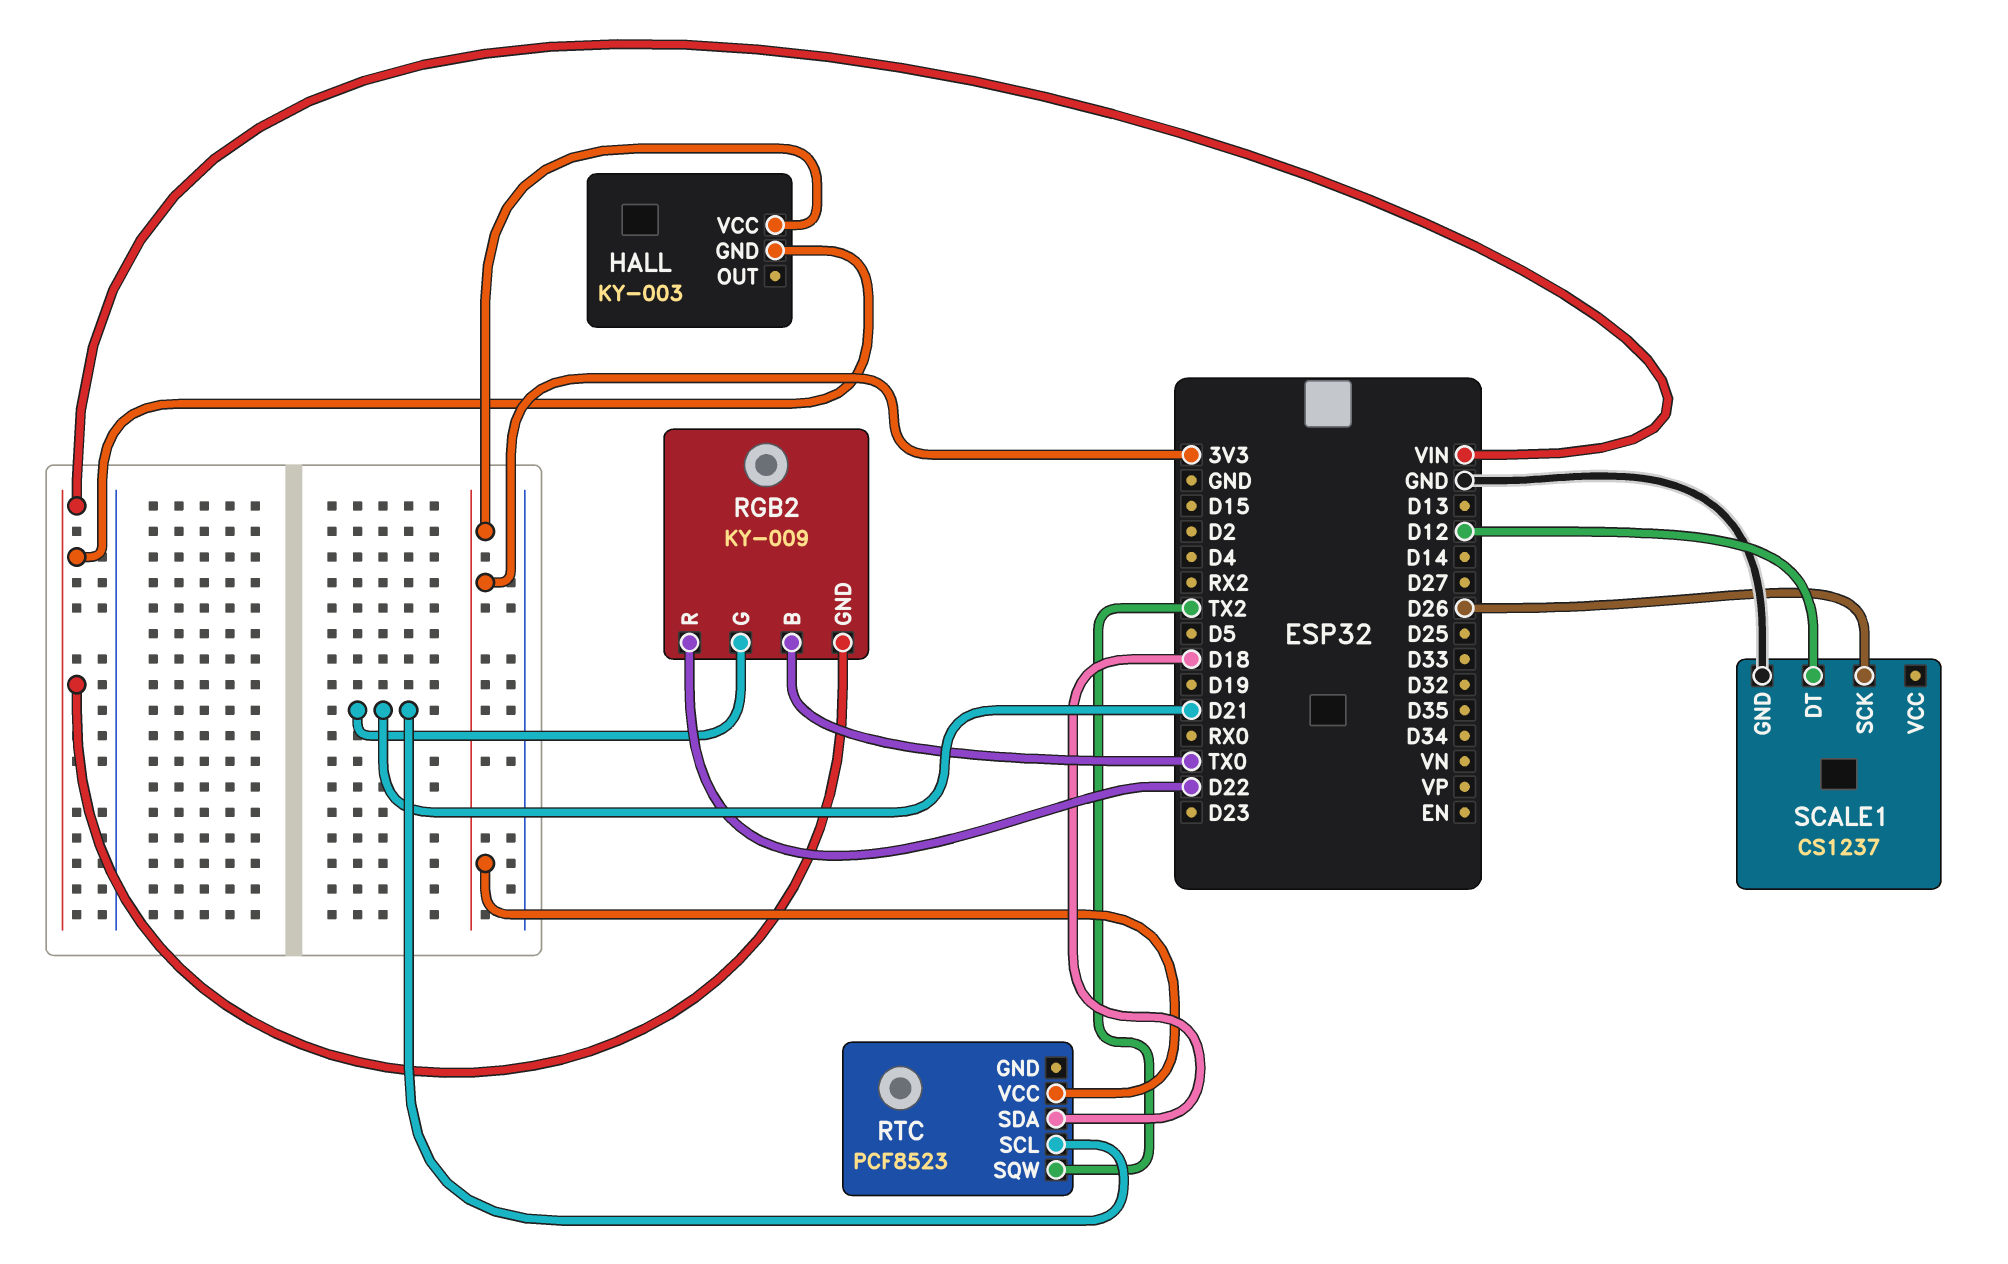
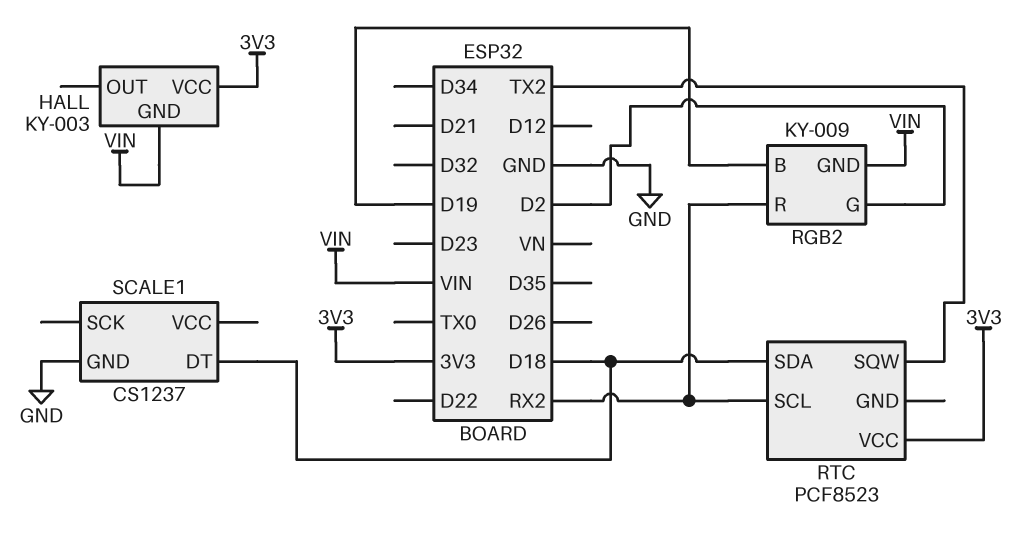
RGB2 pin B: TX0 -> D19
RGB2 pin G: D21 -> D2
RGB2 pin R: D22 -> RX2
RTC pin SCL: D21 -> RX2
SCALE1 pin DT: D12 -> D18
SCALE1 pin SCK: D26 -> none

